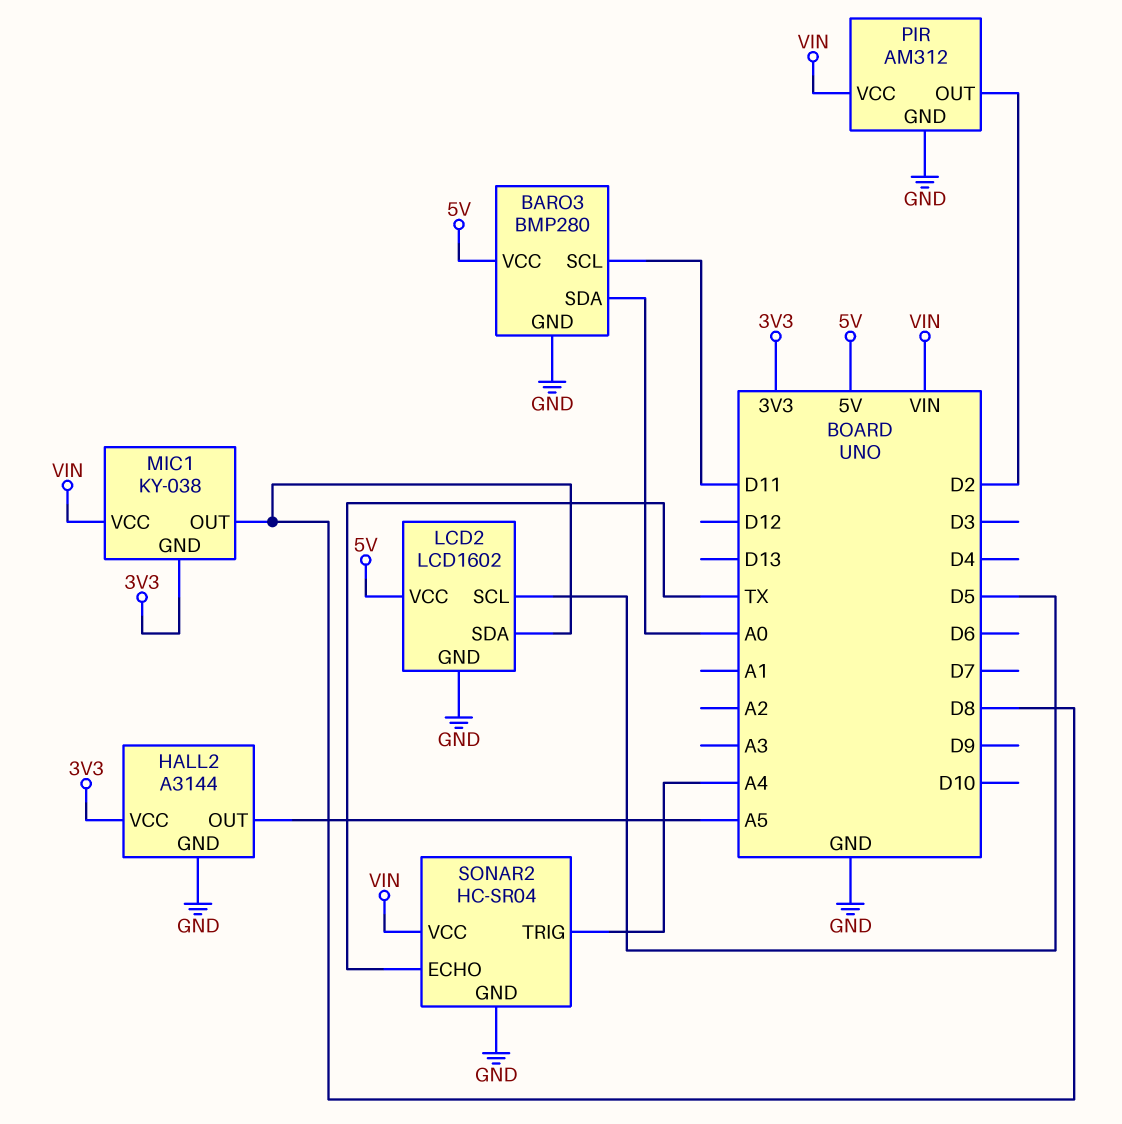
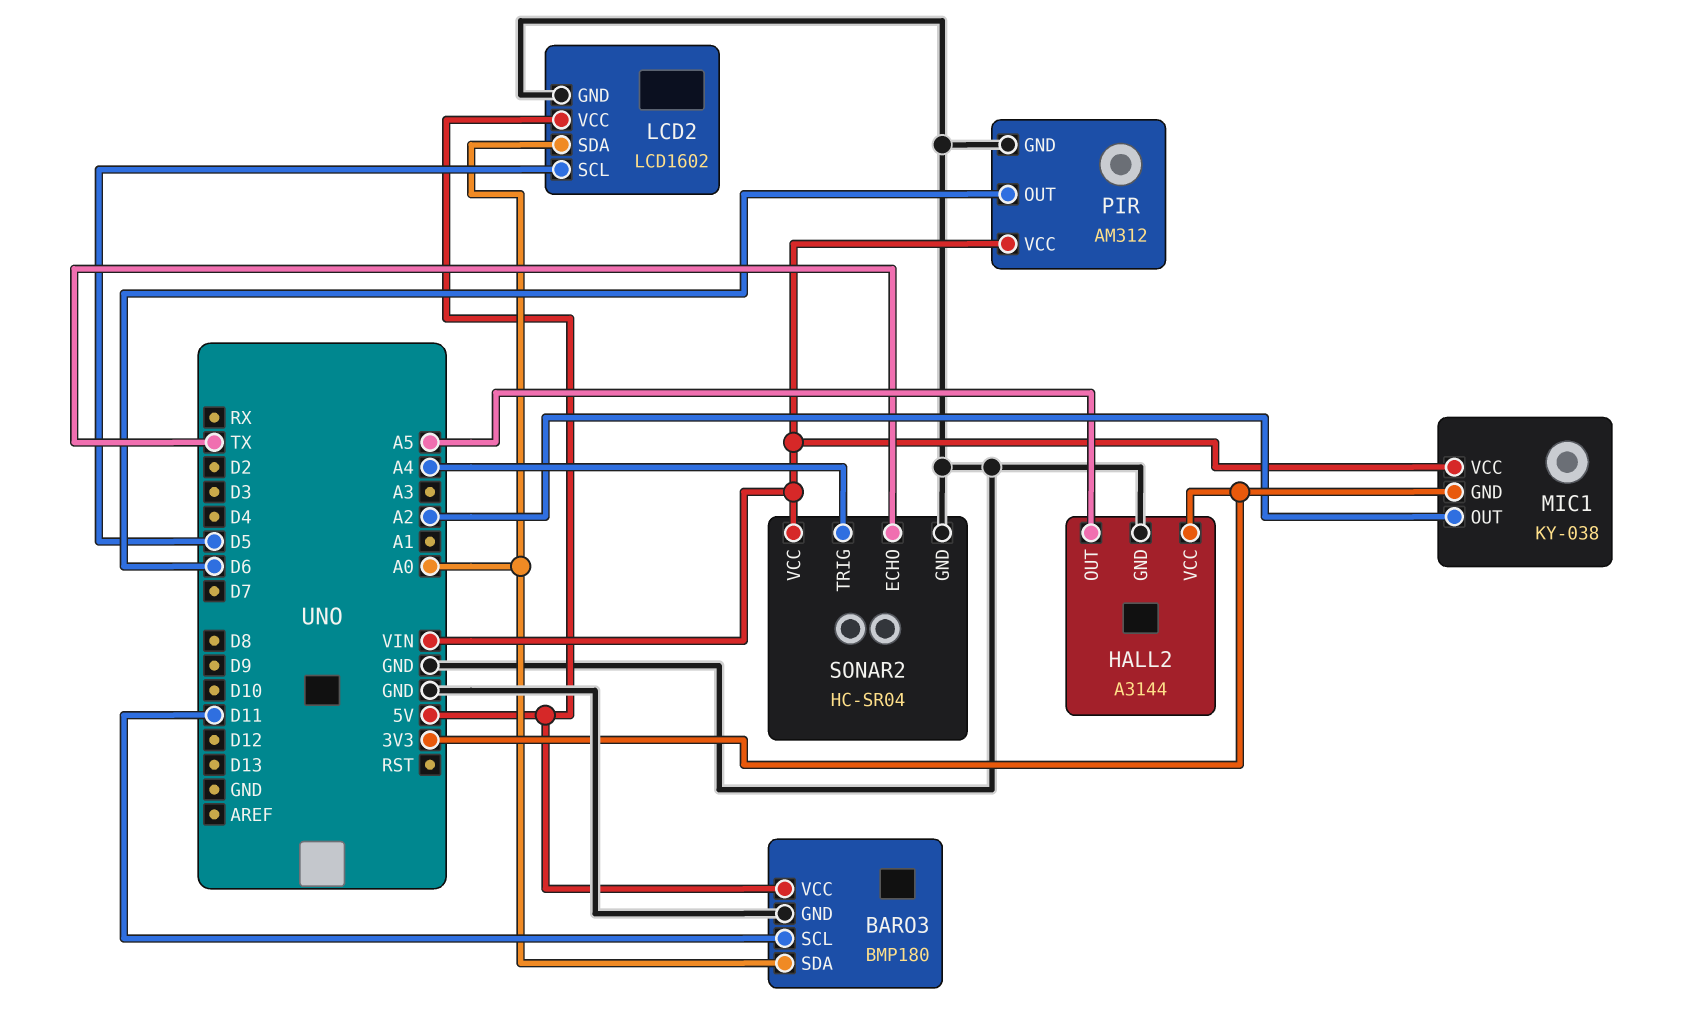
BARO3: BMP280 -> BMP180
LCD2 pin SDA: D8 -> A0
MIC1 pin OUT: D8 -> A2
PIR pin OUT: D2 -> D6

